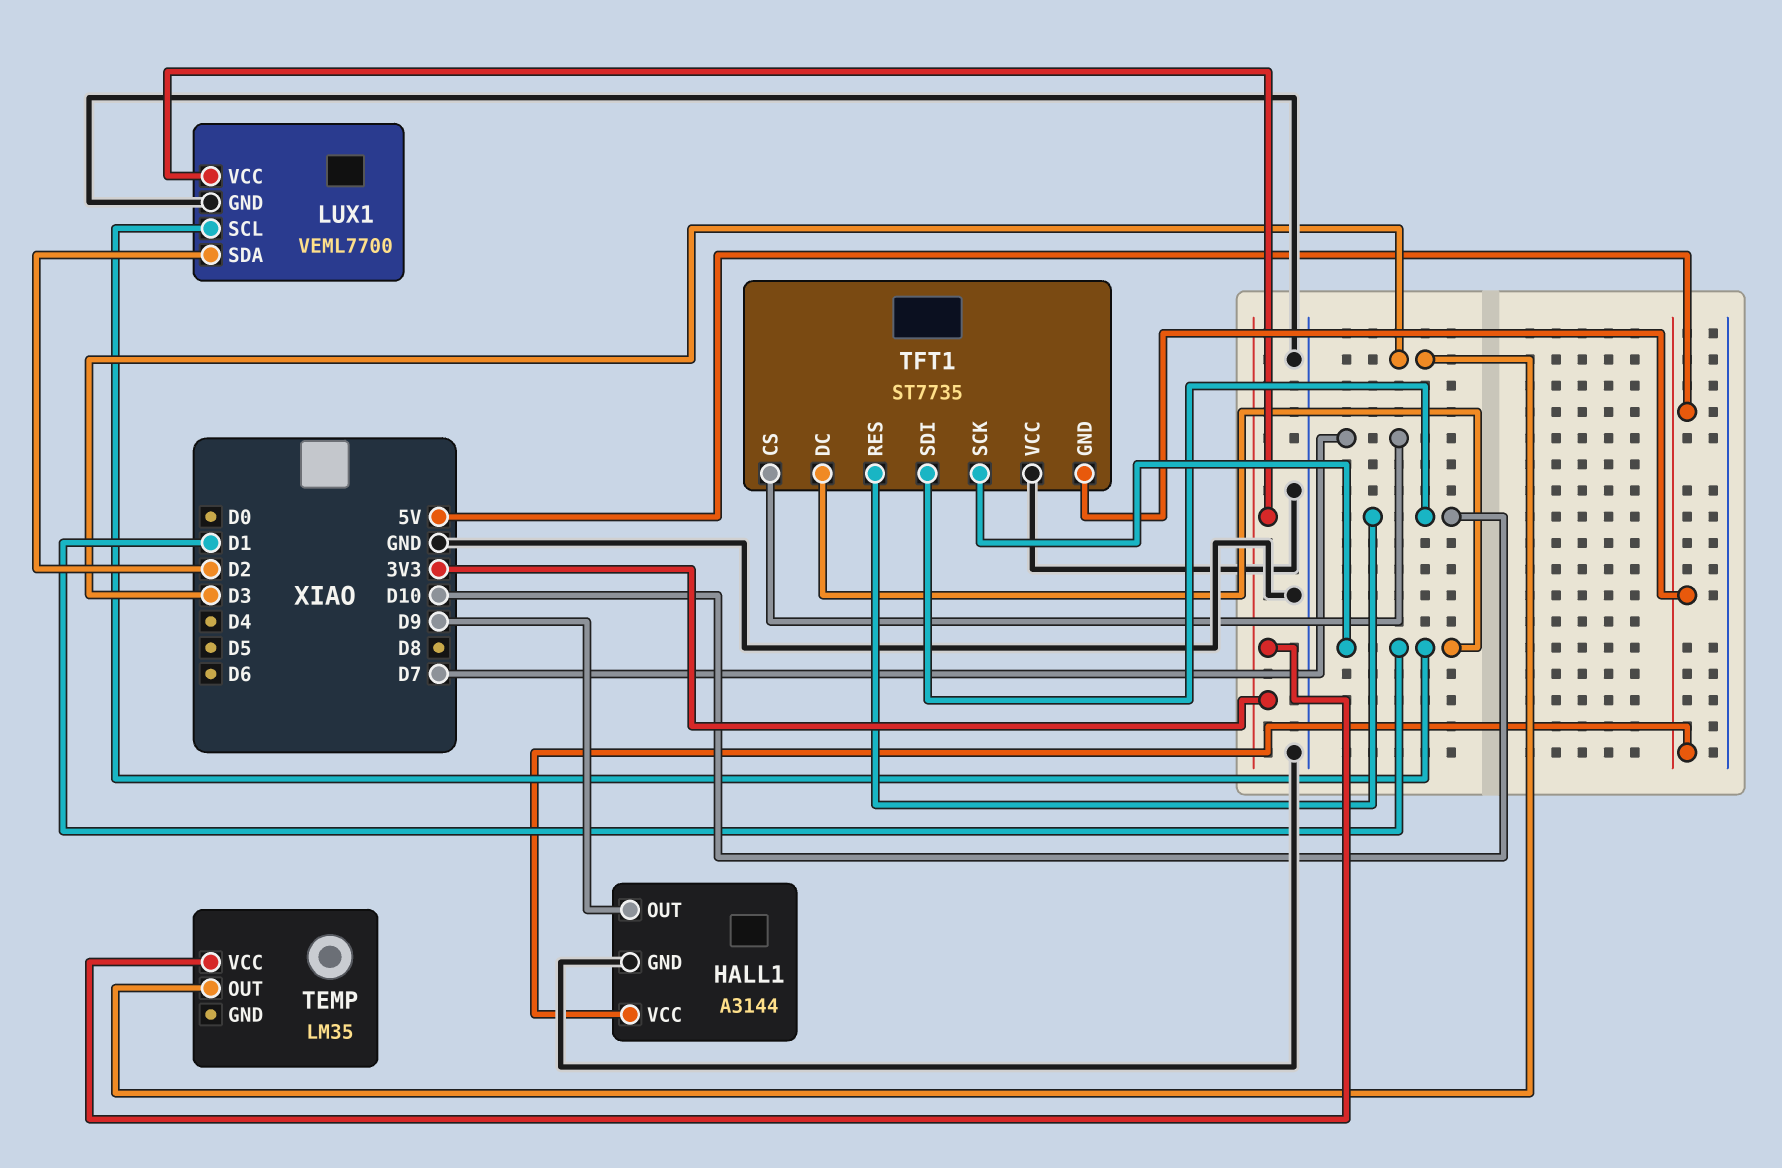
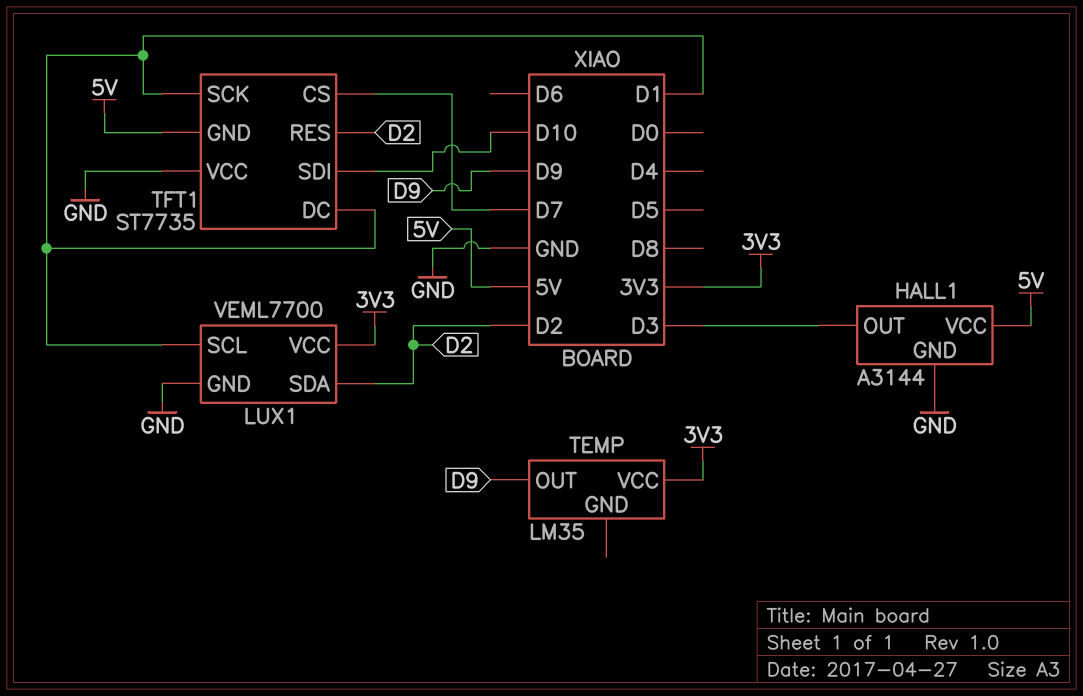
HALL1 pin OUT: D9 -> D3
TEMP pin OUT: D3 -> D9
TFT1 pin RES: D10 -> D2

